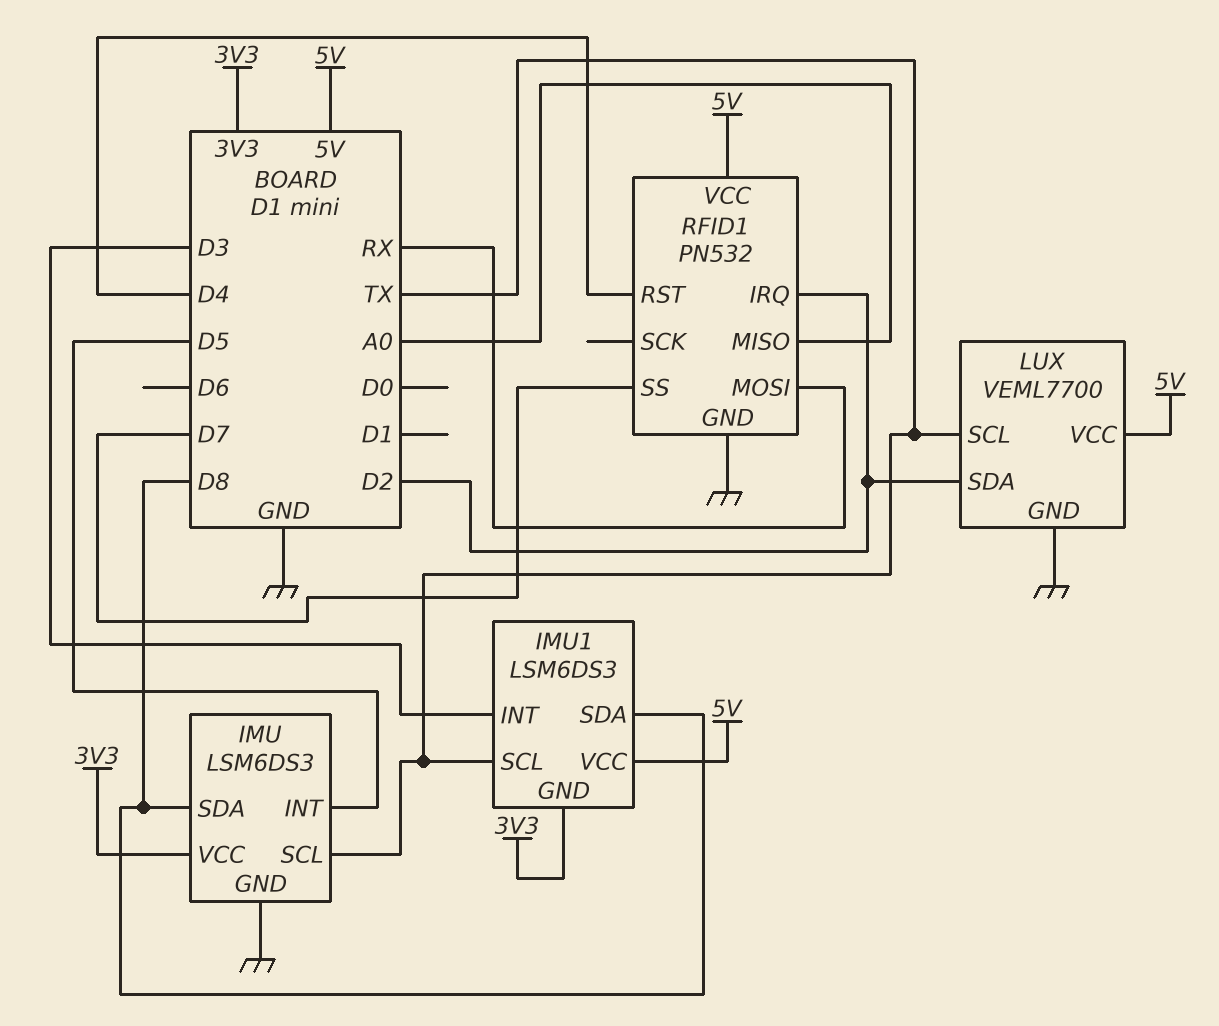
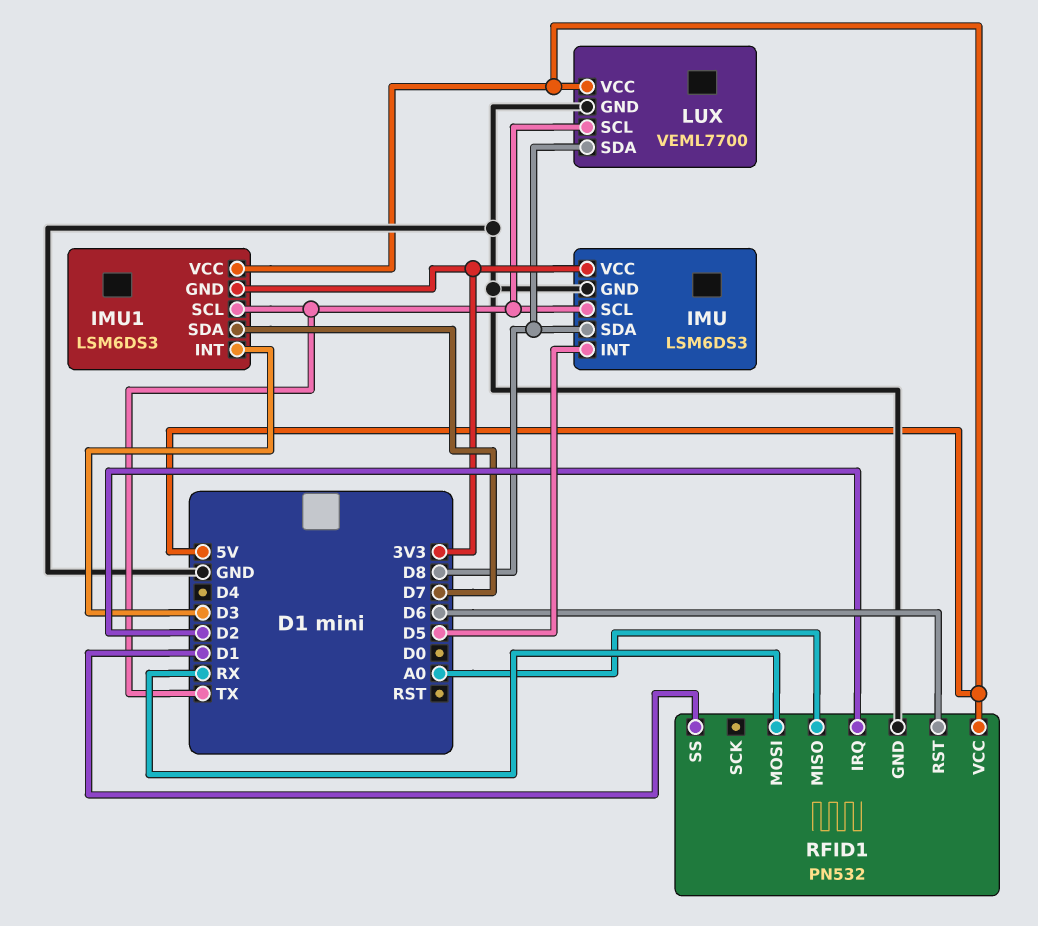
IMU1 pin SDA: D8 -> D7
LUX pin SDA: D2 -> D8
RFID1 pin RST: D4 -> D6
RFID1 pin SS: D7 -> D1

